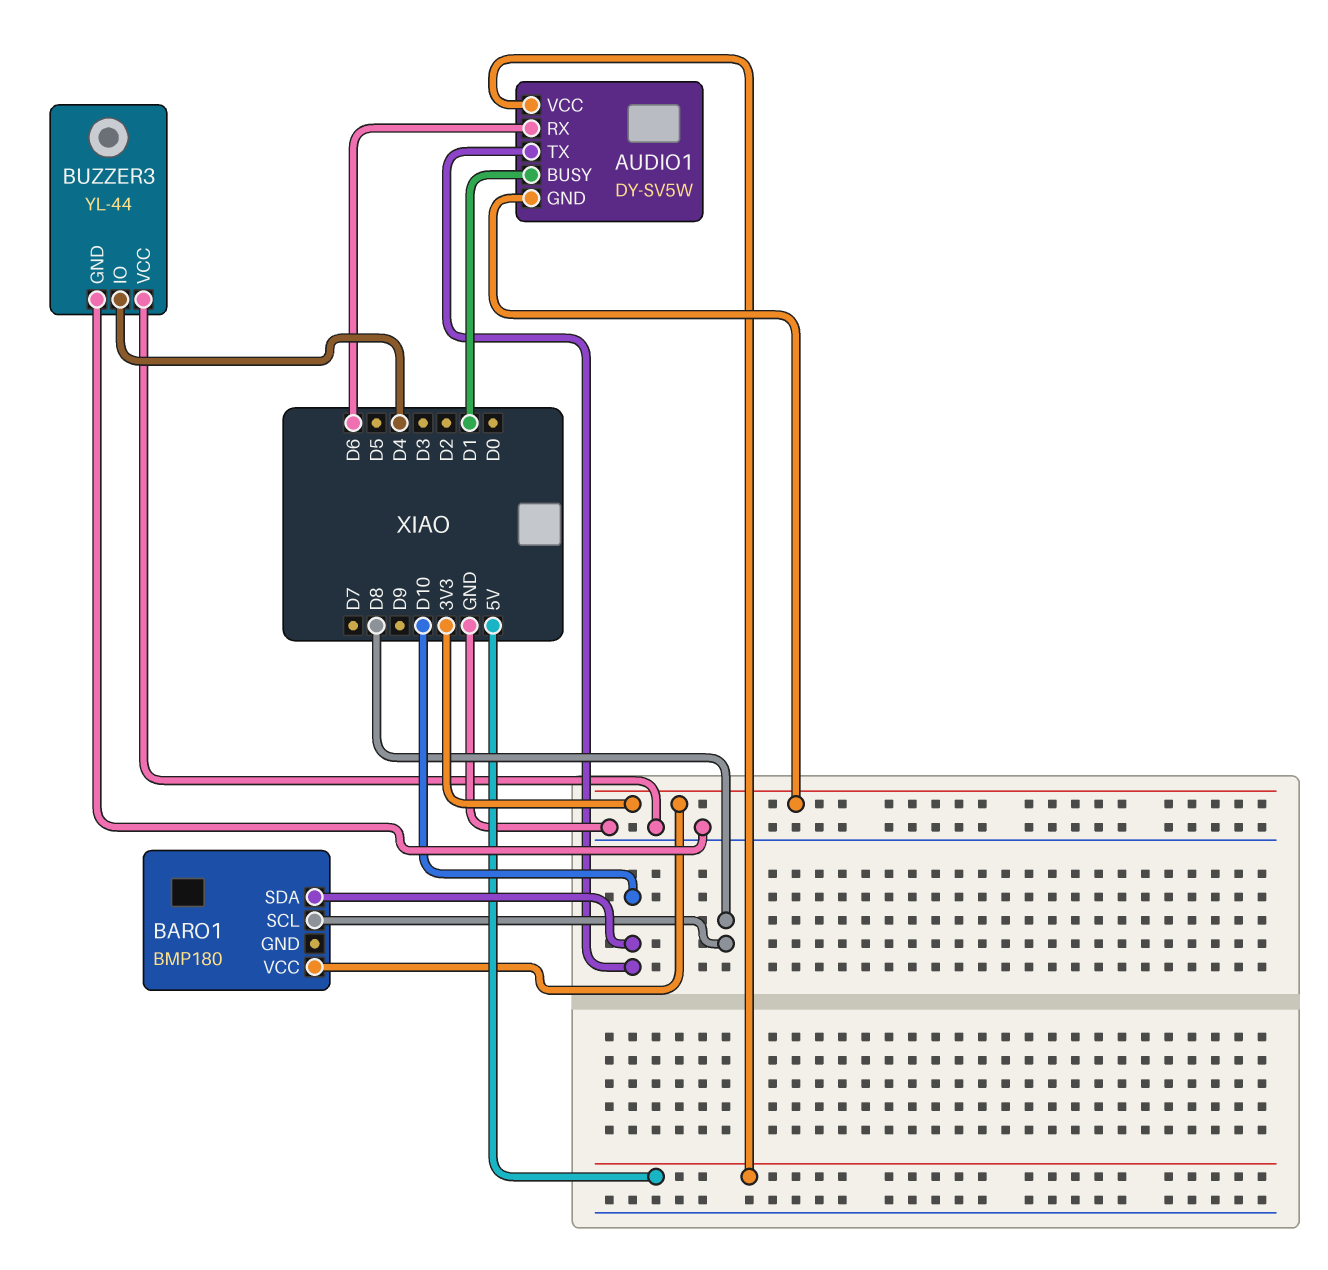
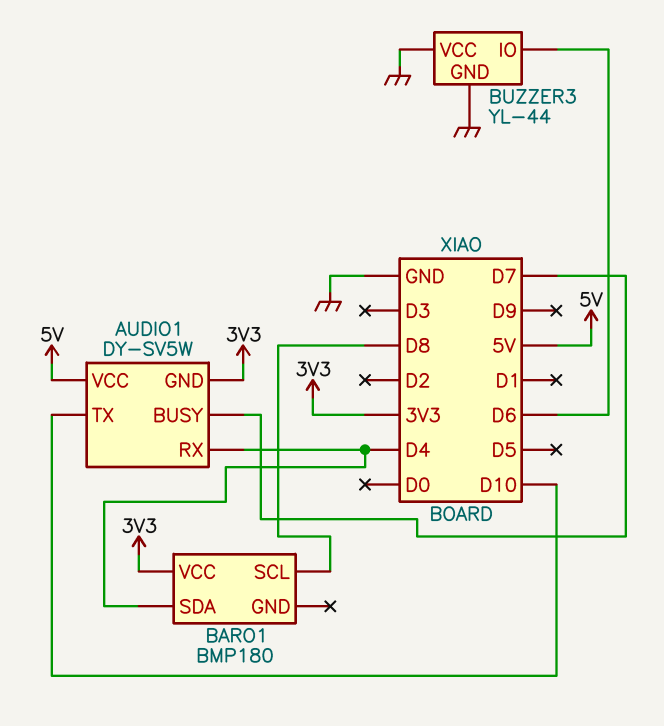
AUDIO1 pin BUSY: D1 -> D7
AUDIO1 pin RX: D6 -> D4
BARO1 pin SDA: D10 -> D4
BUZZER3 pin IO: D4 -> D6

